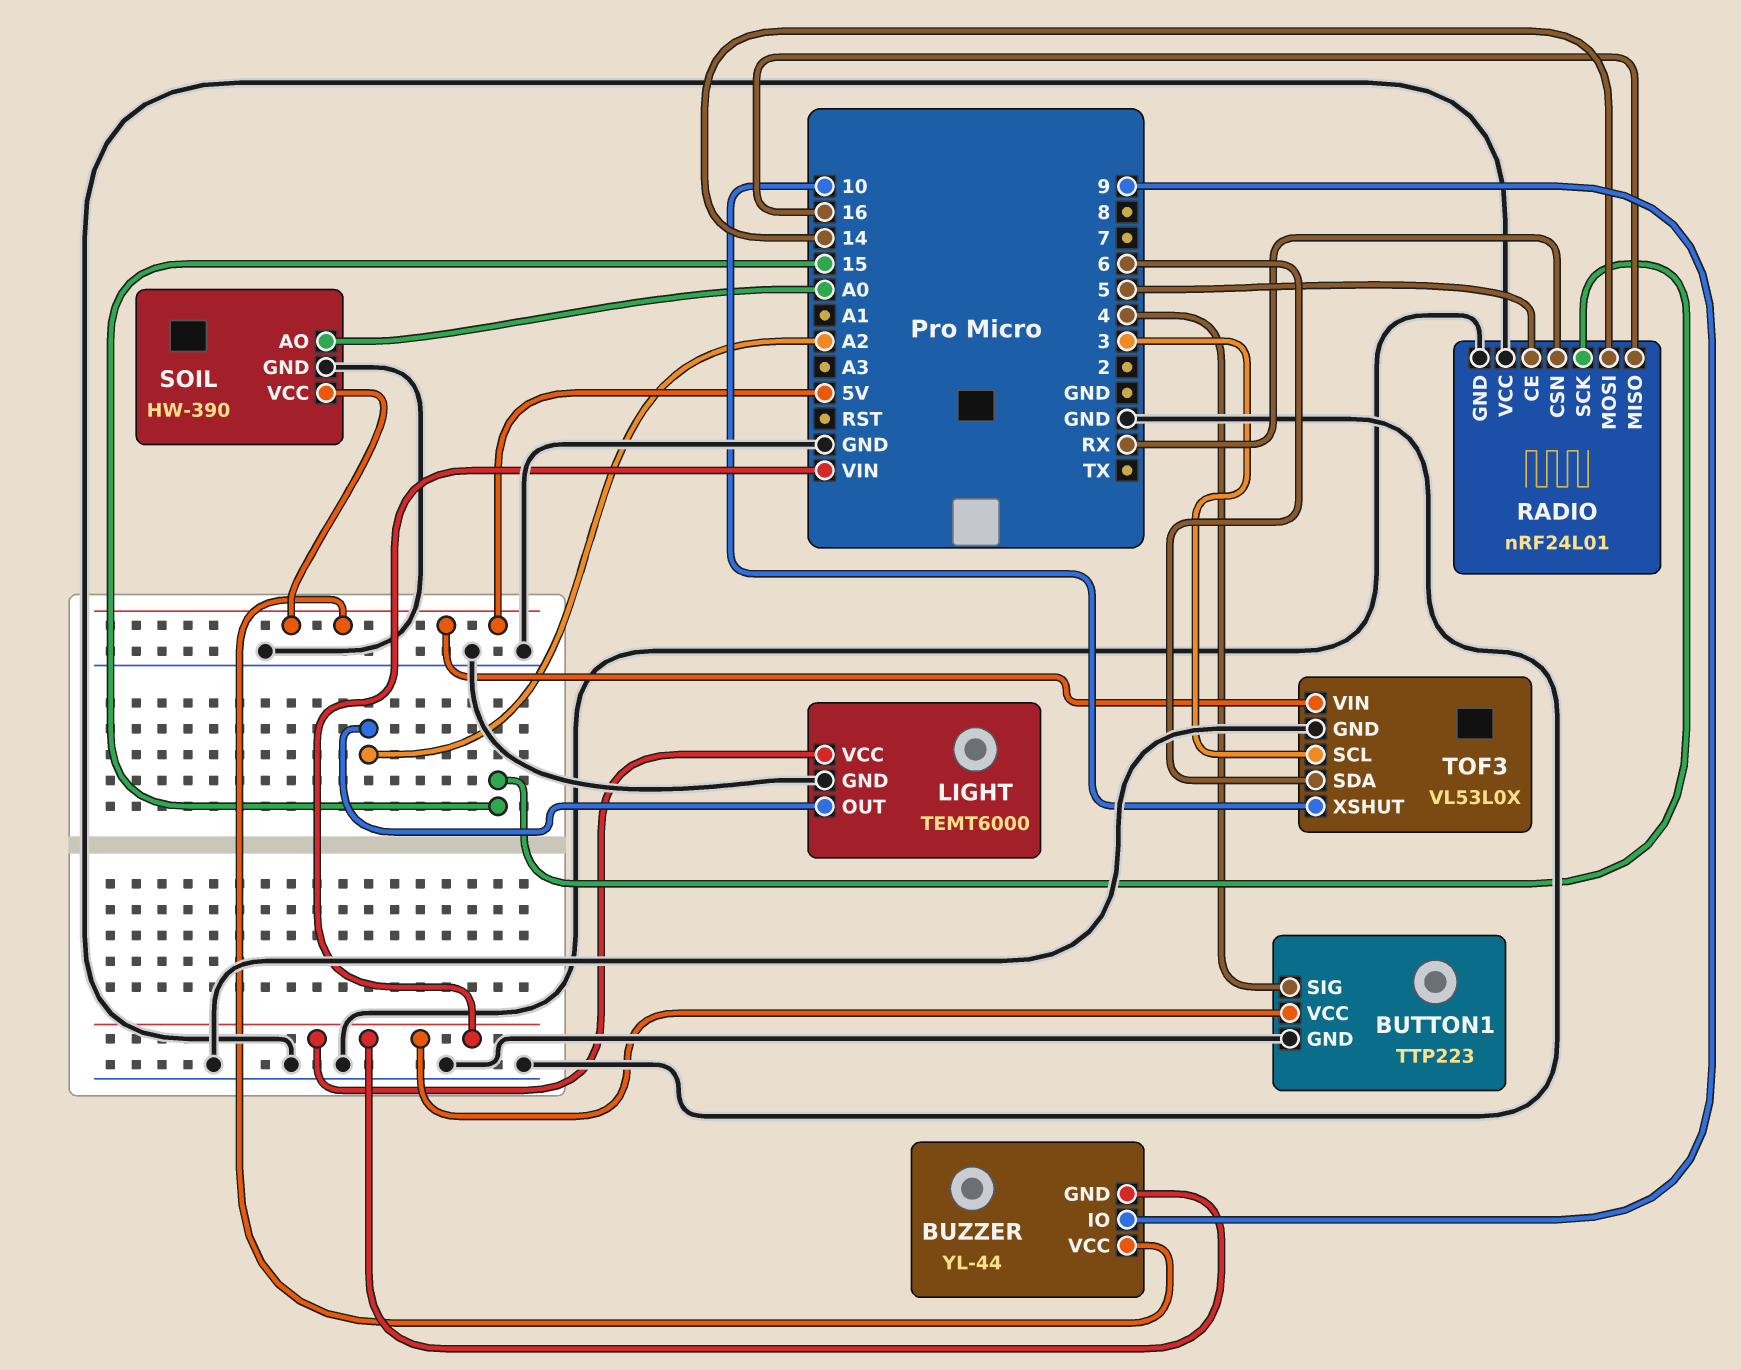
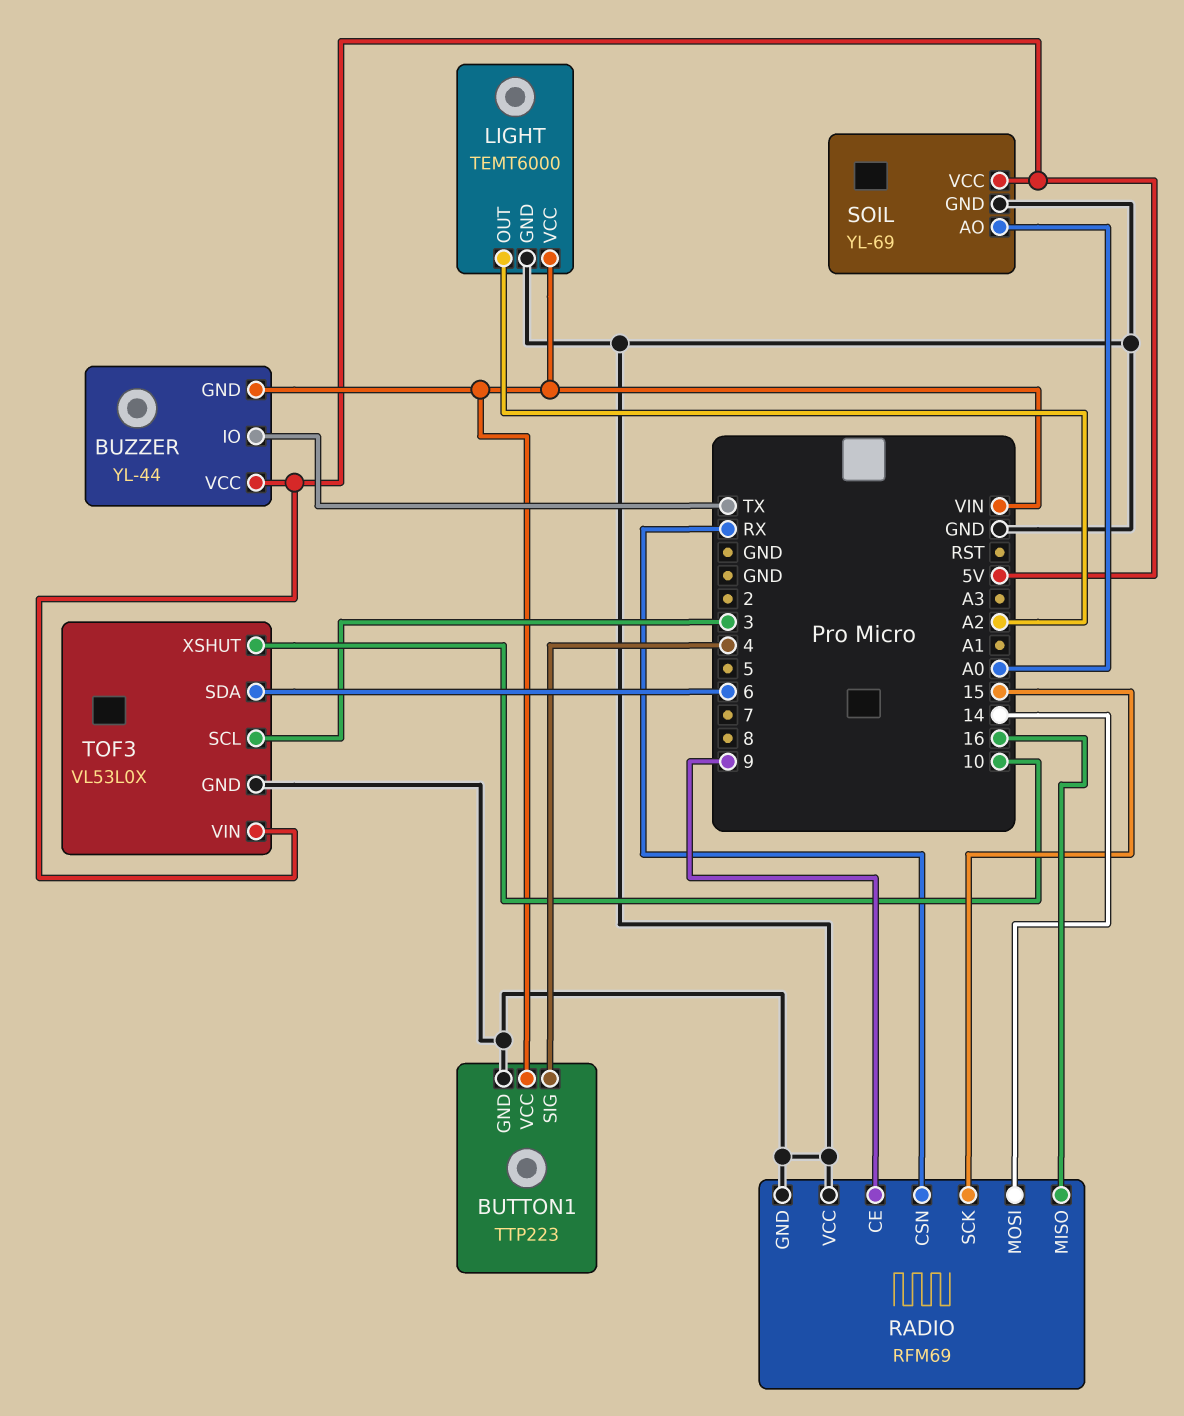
BUZZER pin IO: 9 -> TX
RADIO: nRF24L01 -> RFM69
RADIO pin CE: 5 -> 9
SOIL: HW-390 -> YL-69

